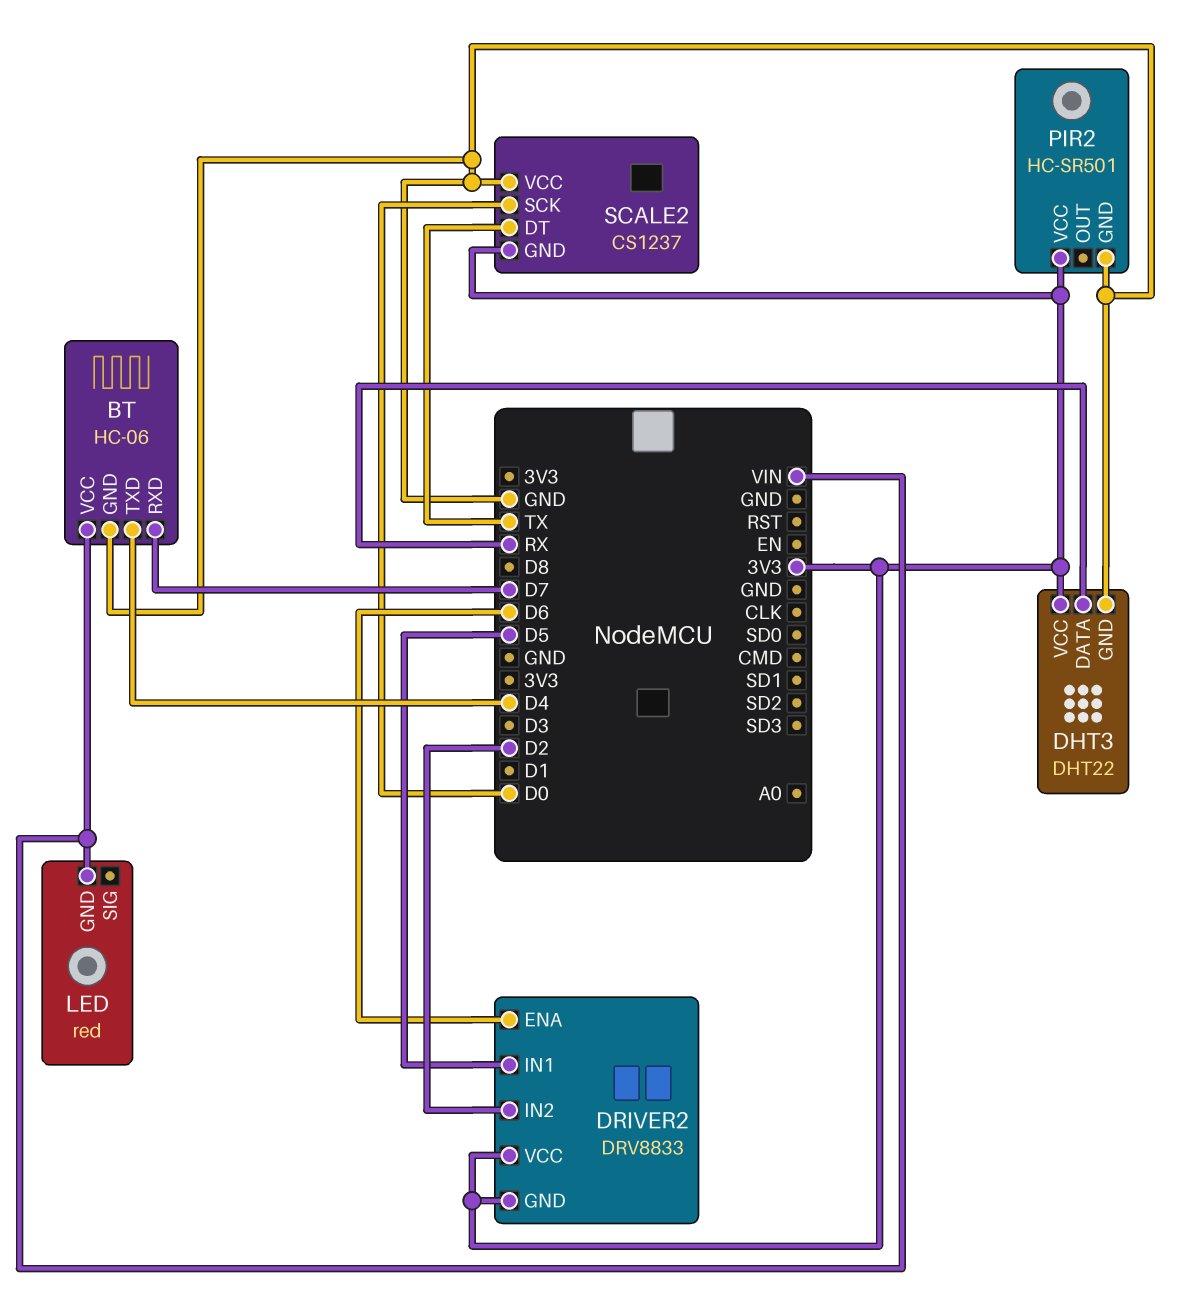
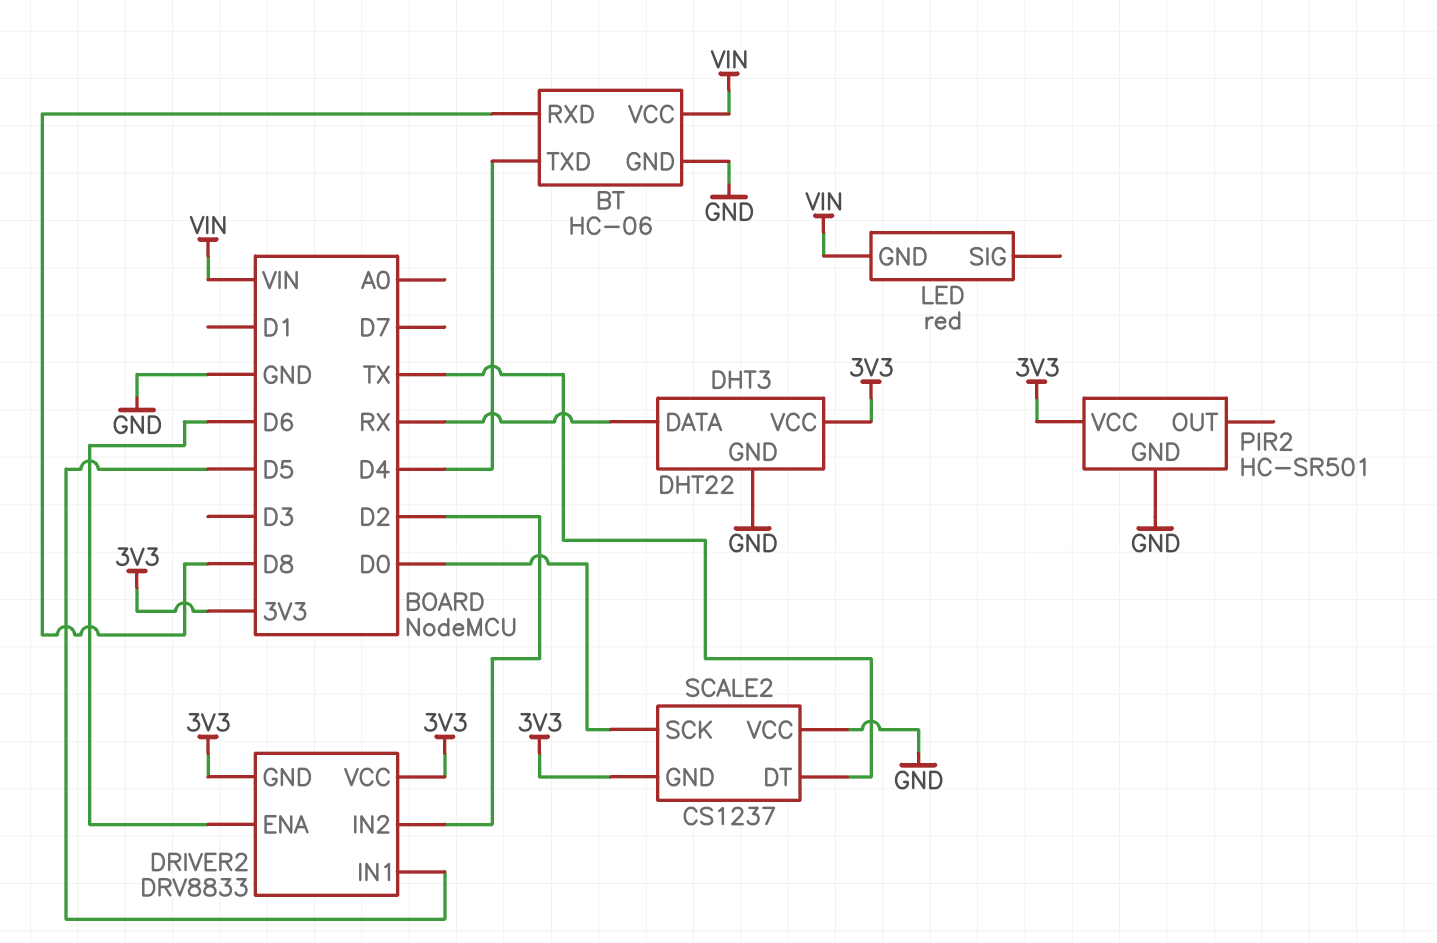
BT pin RXD: D7 -> D8

